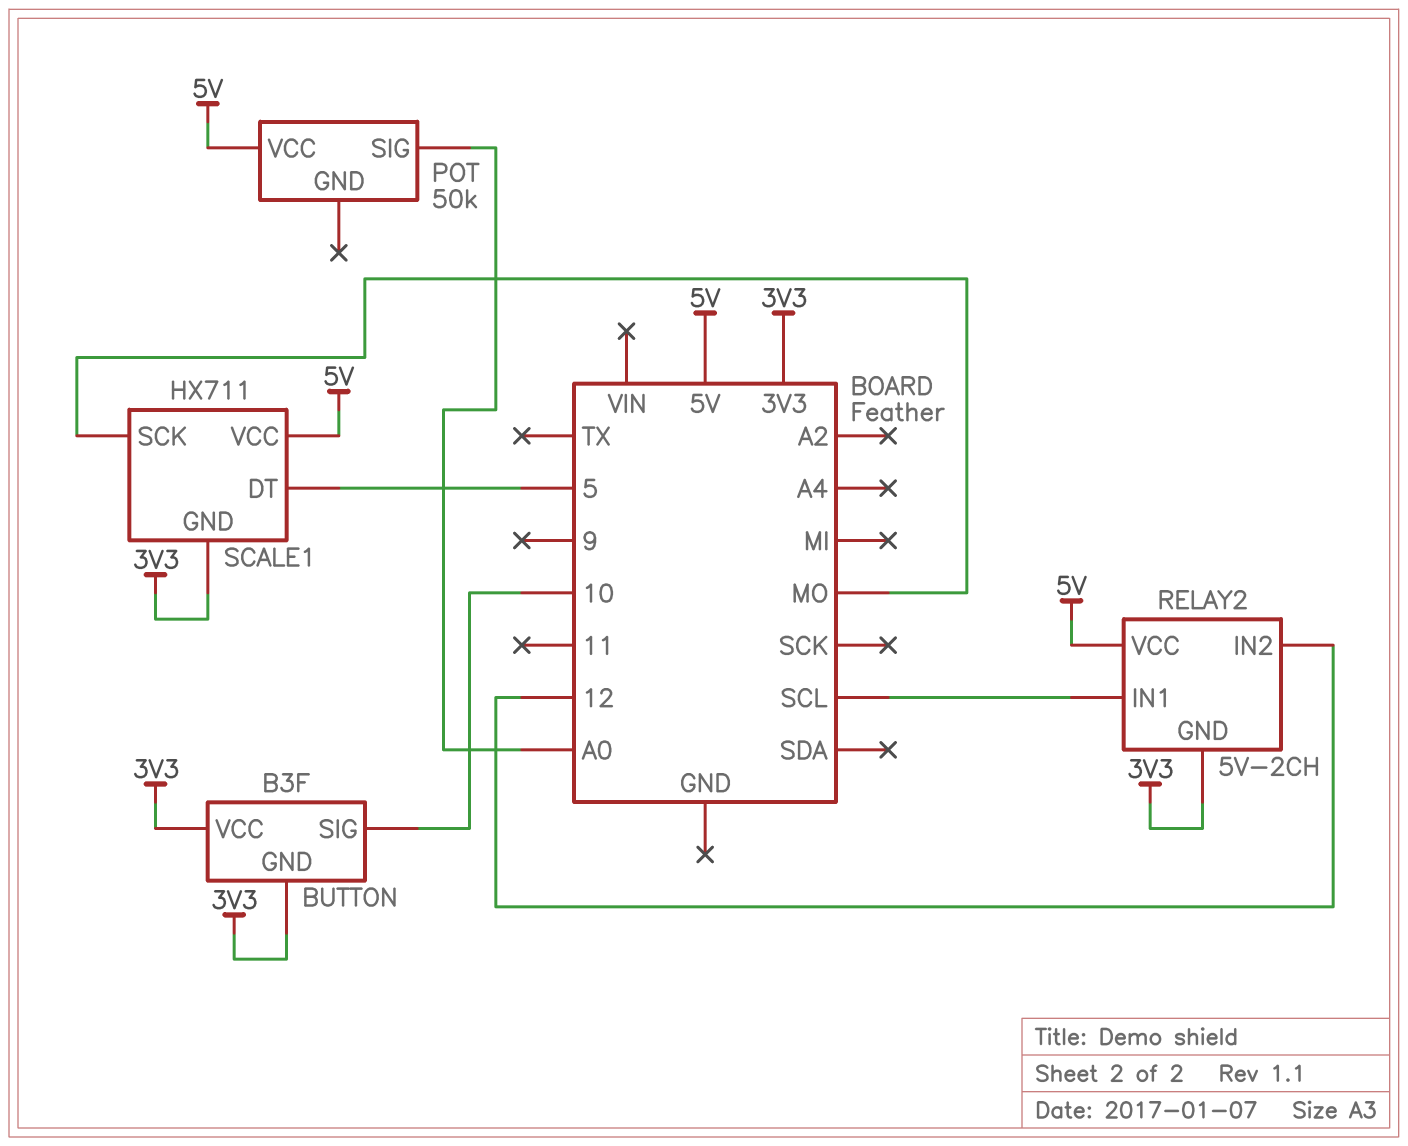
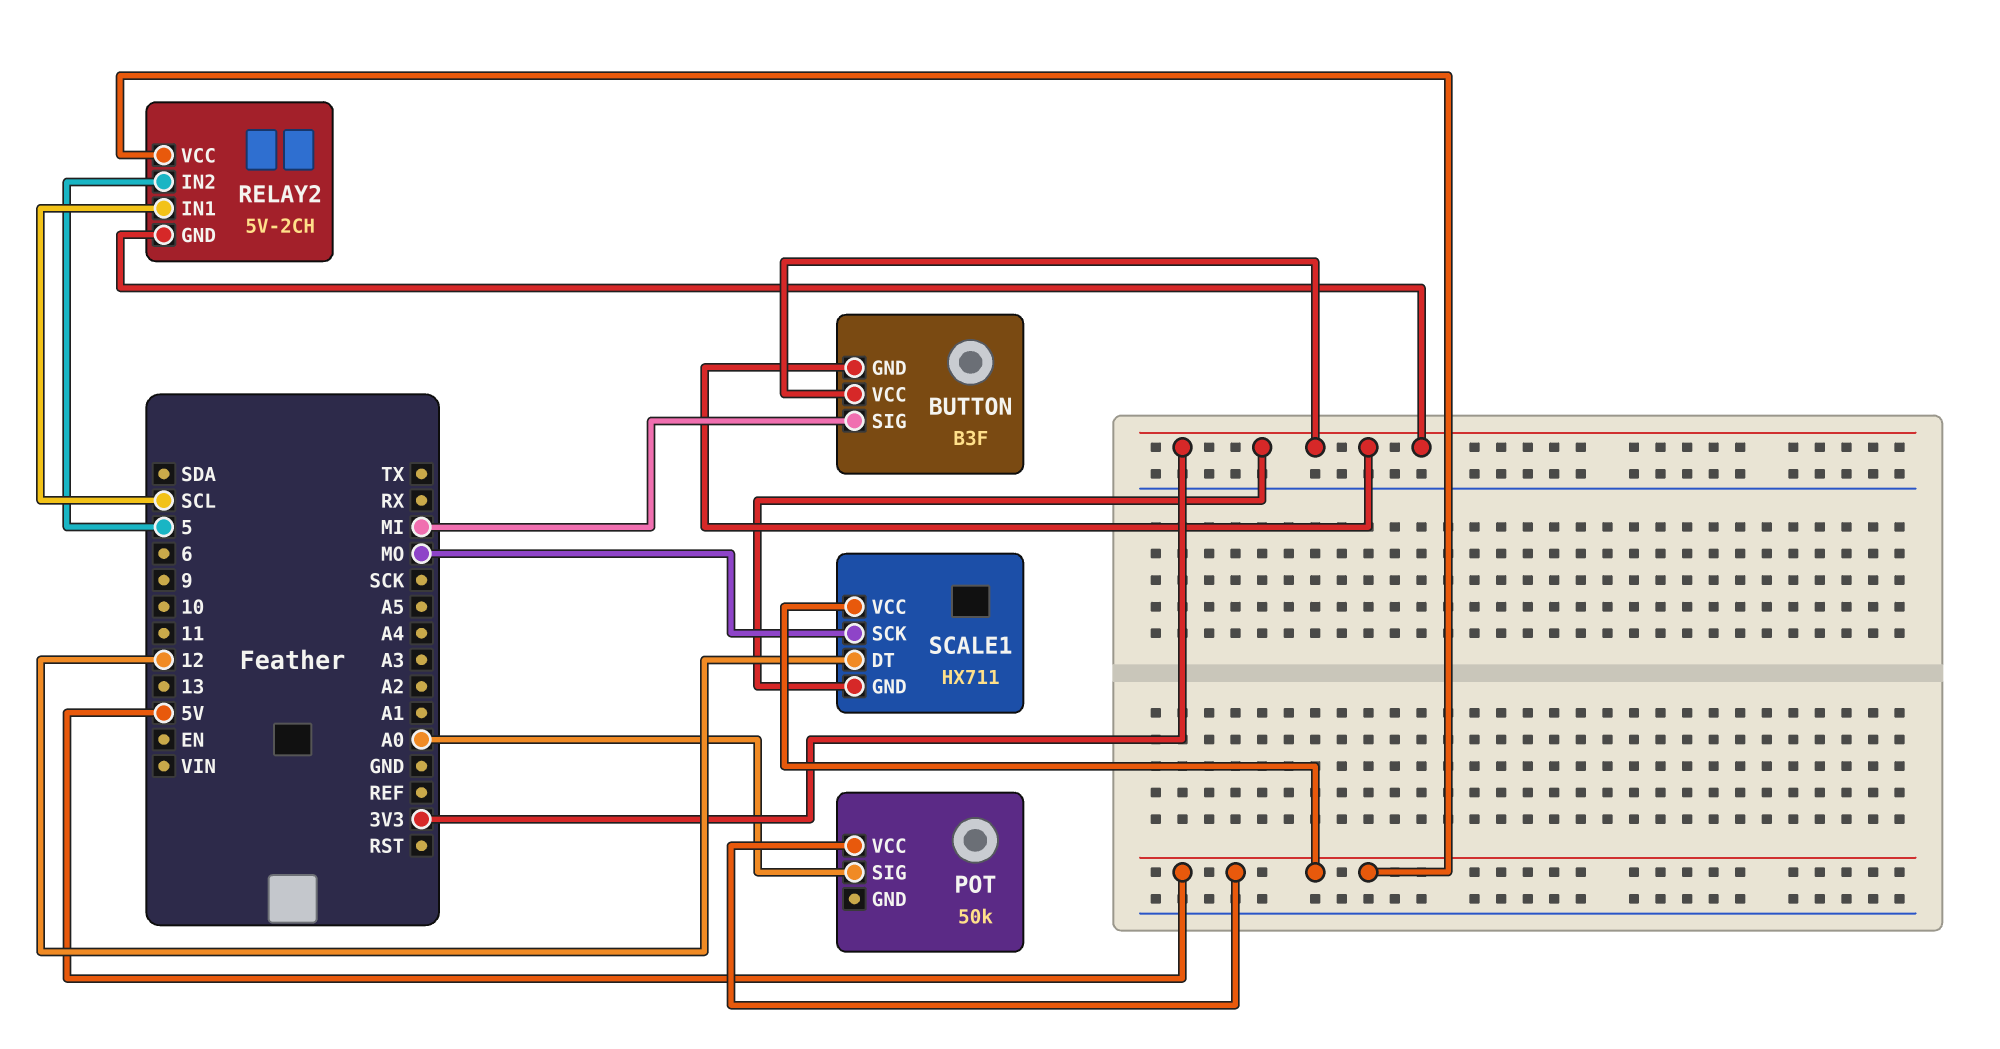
BUTTON pin SIG: 10 -> MI
RELAY2 pin IN2: 12 -> 5
SCALE1 pin DT: 5 -> 12

